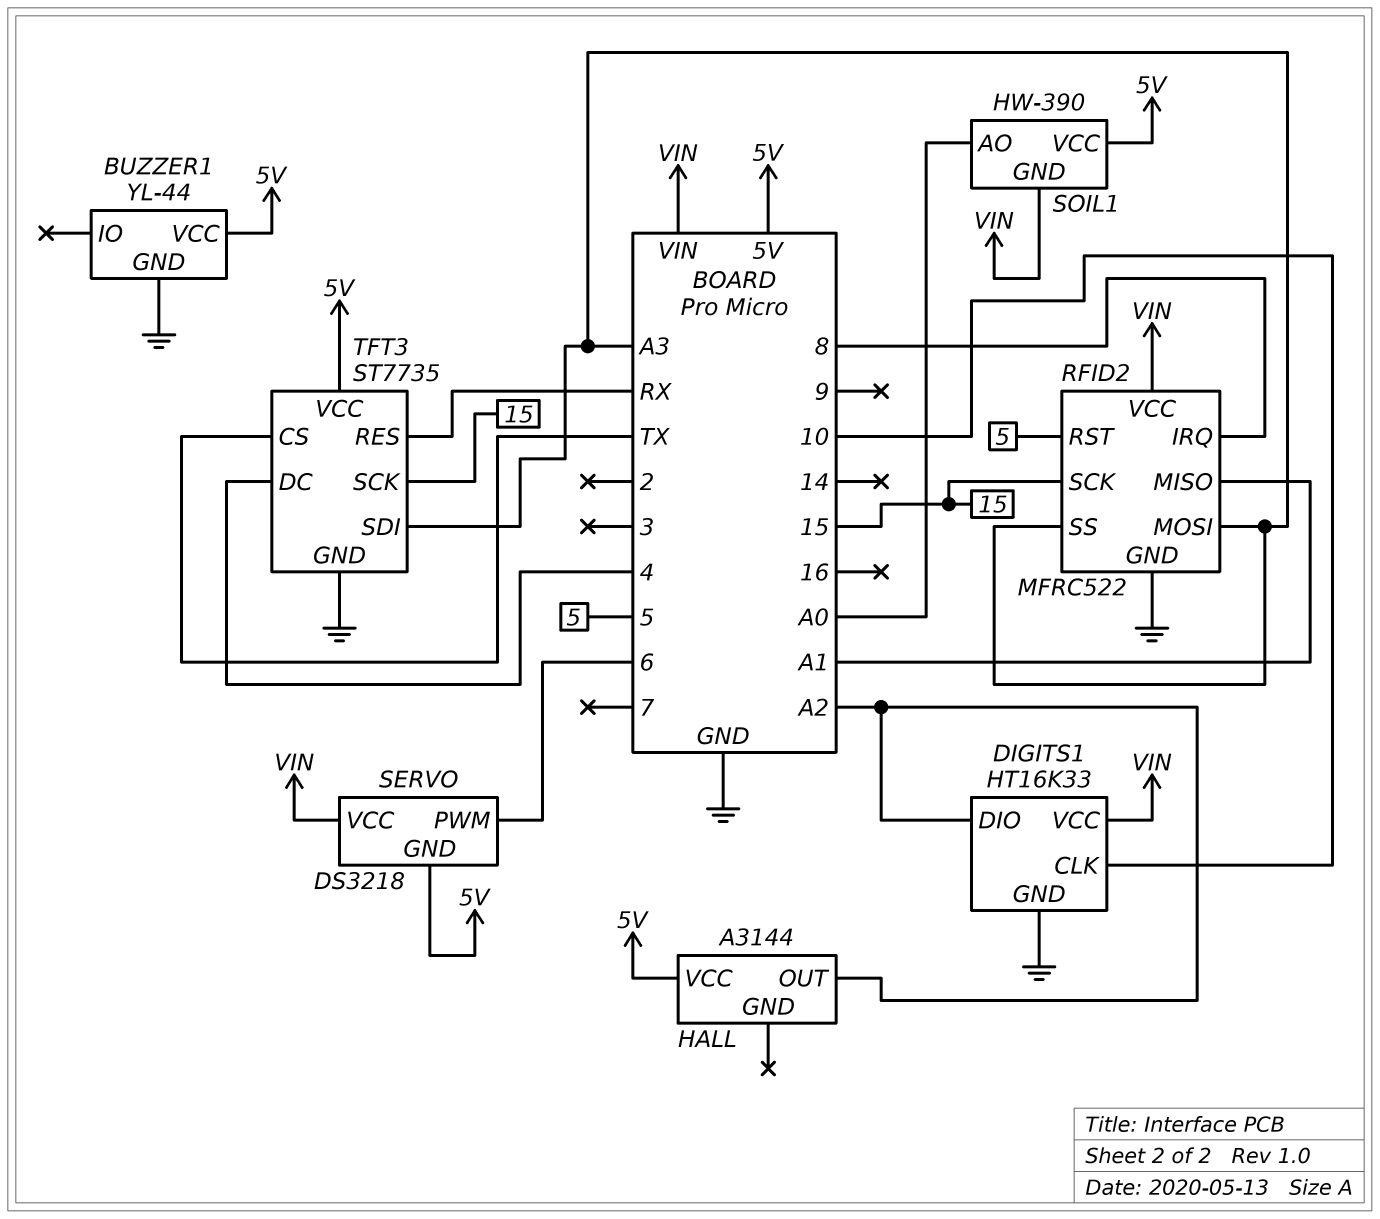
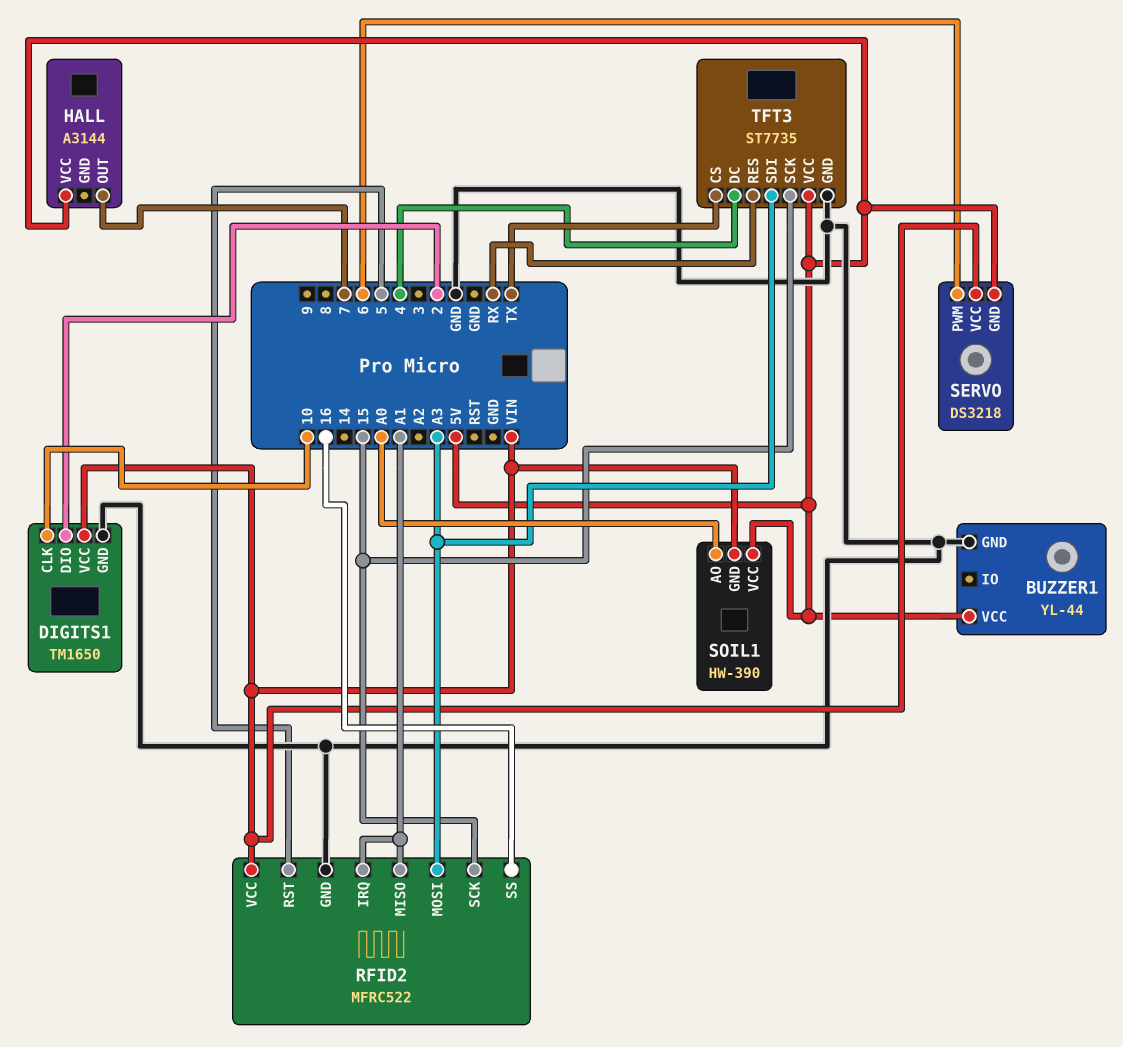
DIGITS1: HT16K33 -> TM1650
DIGITS1 pin DIO: A2 -> 2
HALL pin OUT: A2 -> 7
RFID2 pin IRQ: 8 -> A1
RFID2 pin SS: A3 -> 16

